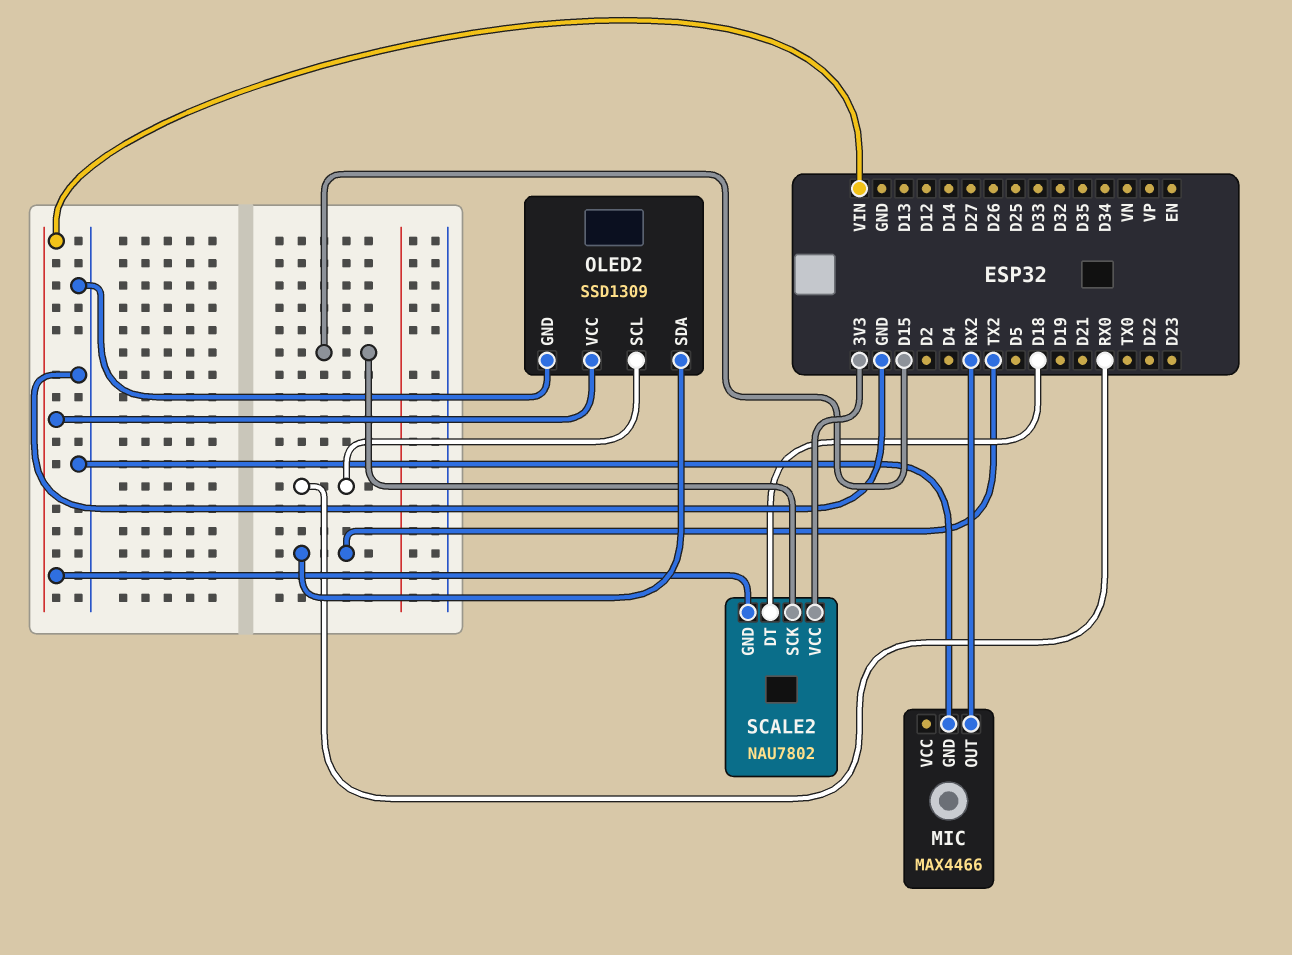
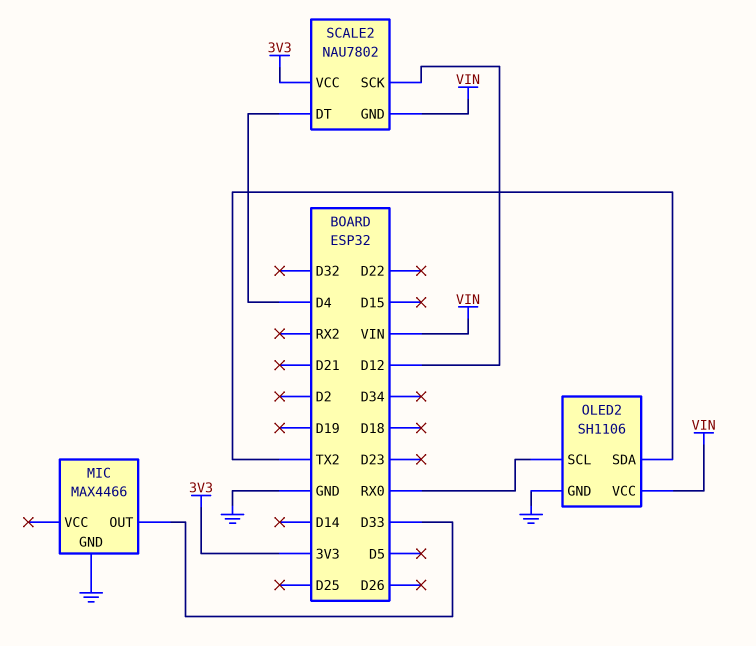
MIC pin OUT: RX2 -> D33
OLED2: SSD1309 -> SH1106
SCALE2 pin DT: D18 -> D4
SCALE2 pin SCK: D15 -> D12

